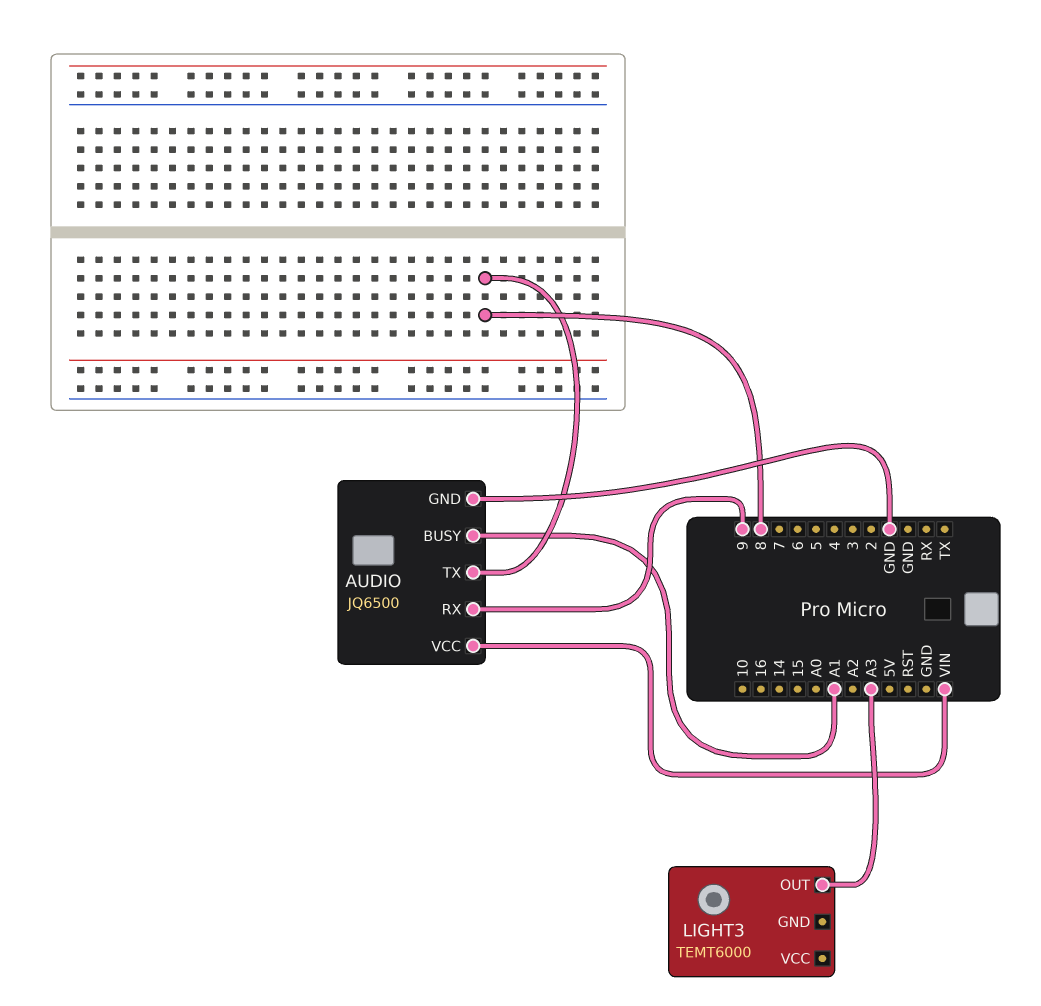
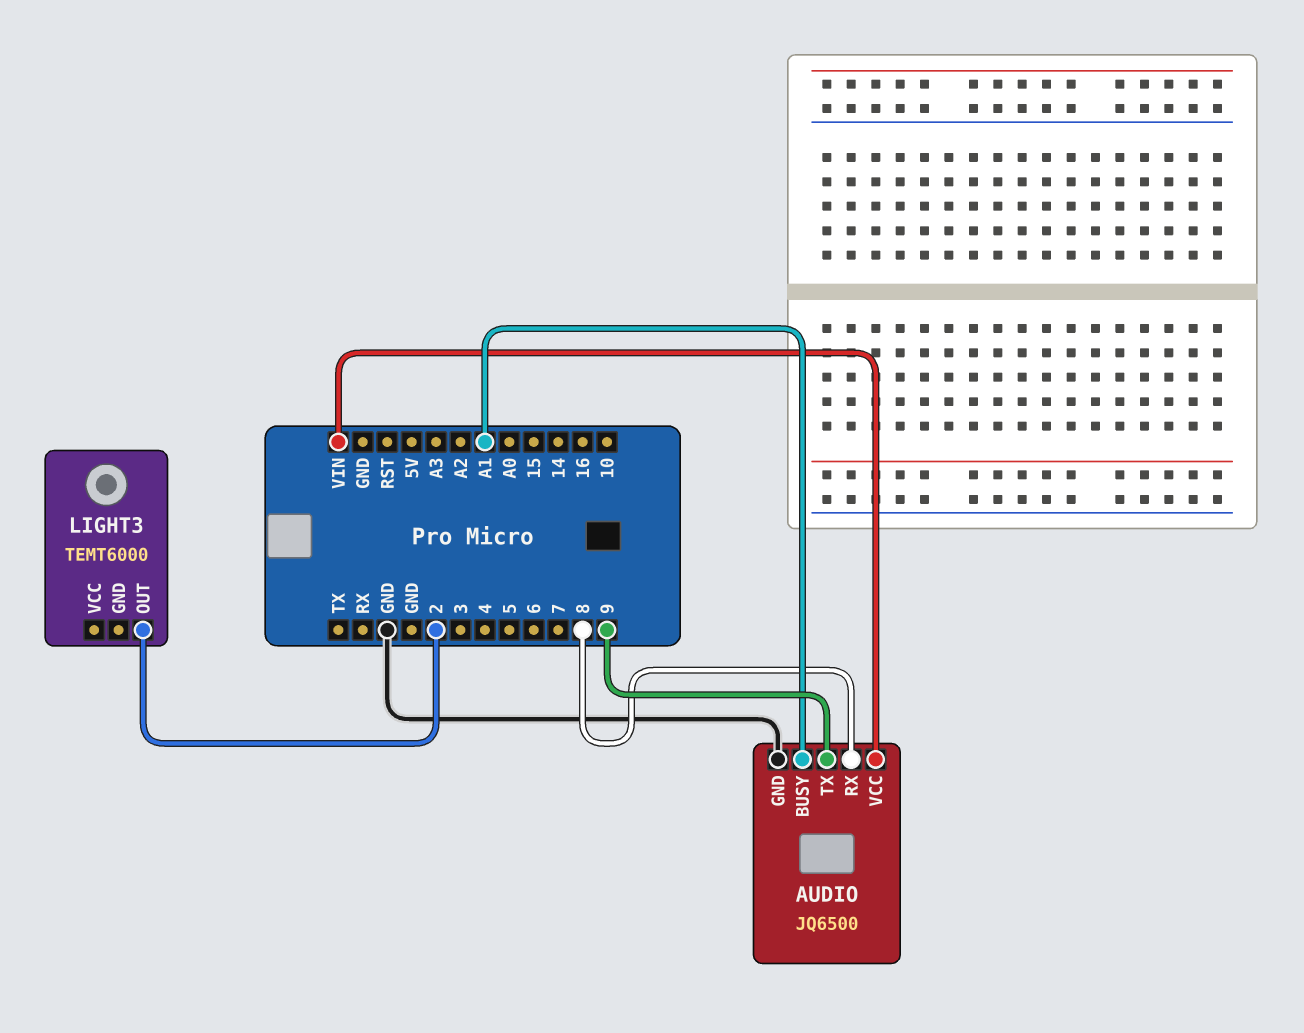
AUDIO pin RX: 9 -> 8
AUDIO pin TX: 8 -> 9
LIGHT3 pin OUT: A3 -> 2

